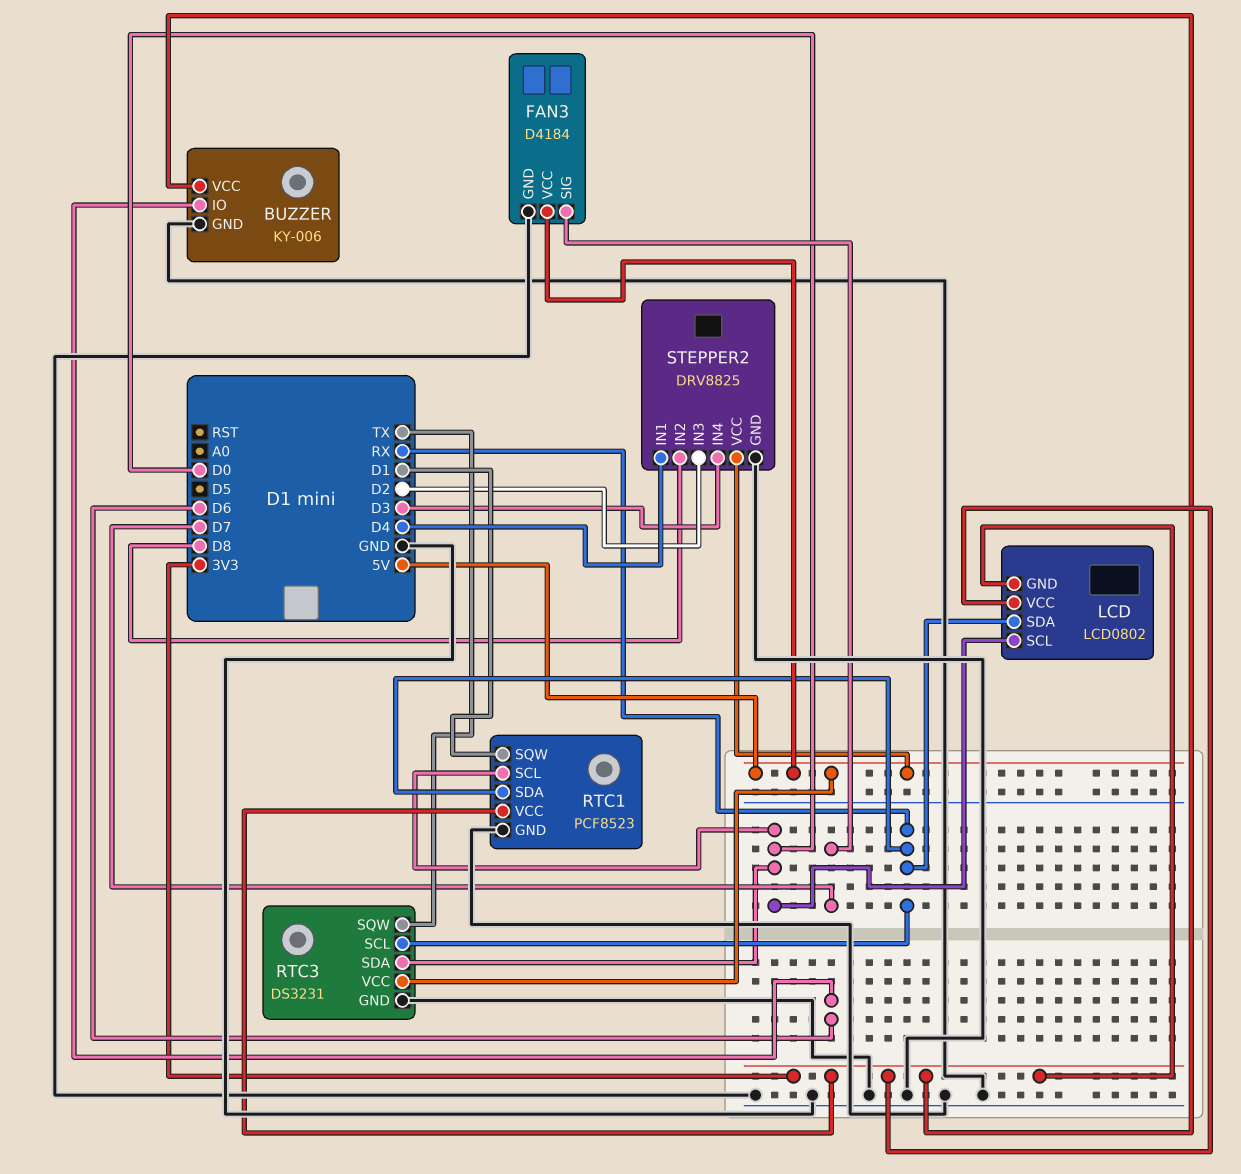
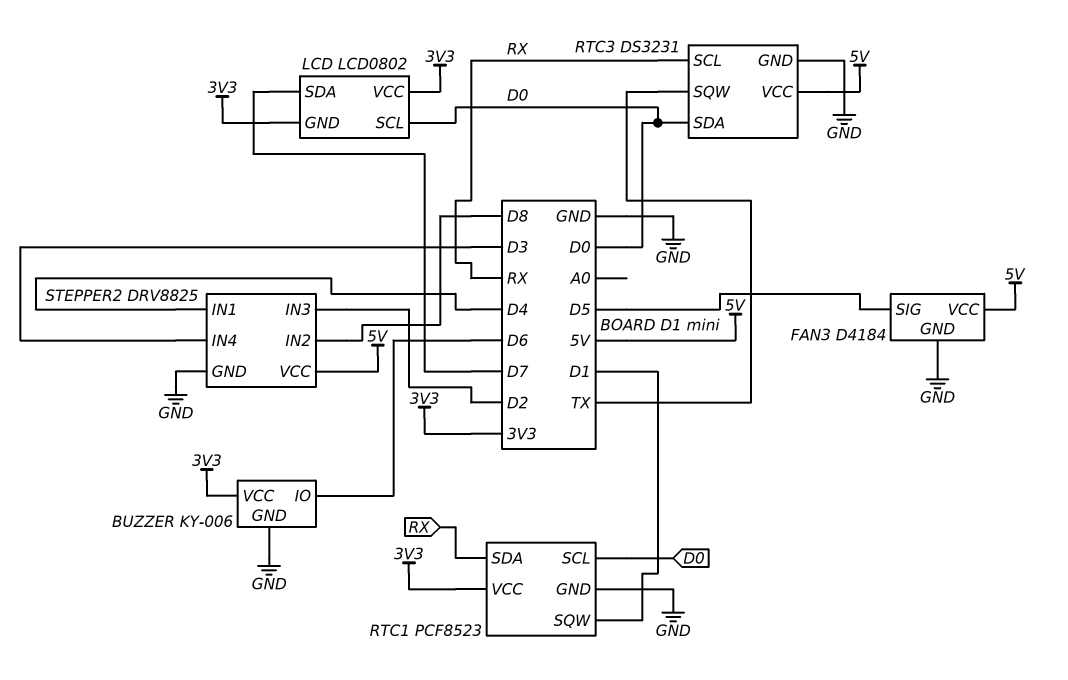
FAN3 pin SIG: D7 -> D5
LCD pin SDA: RX -> D7

